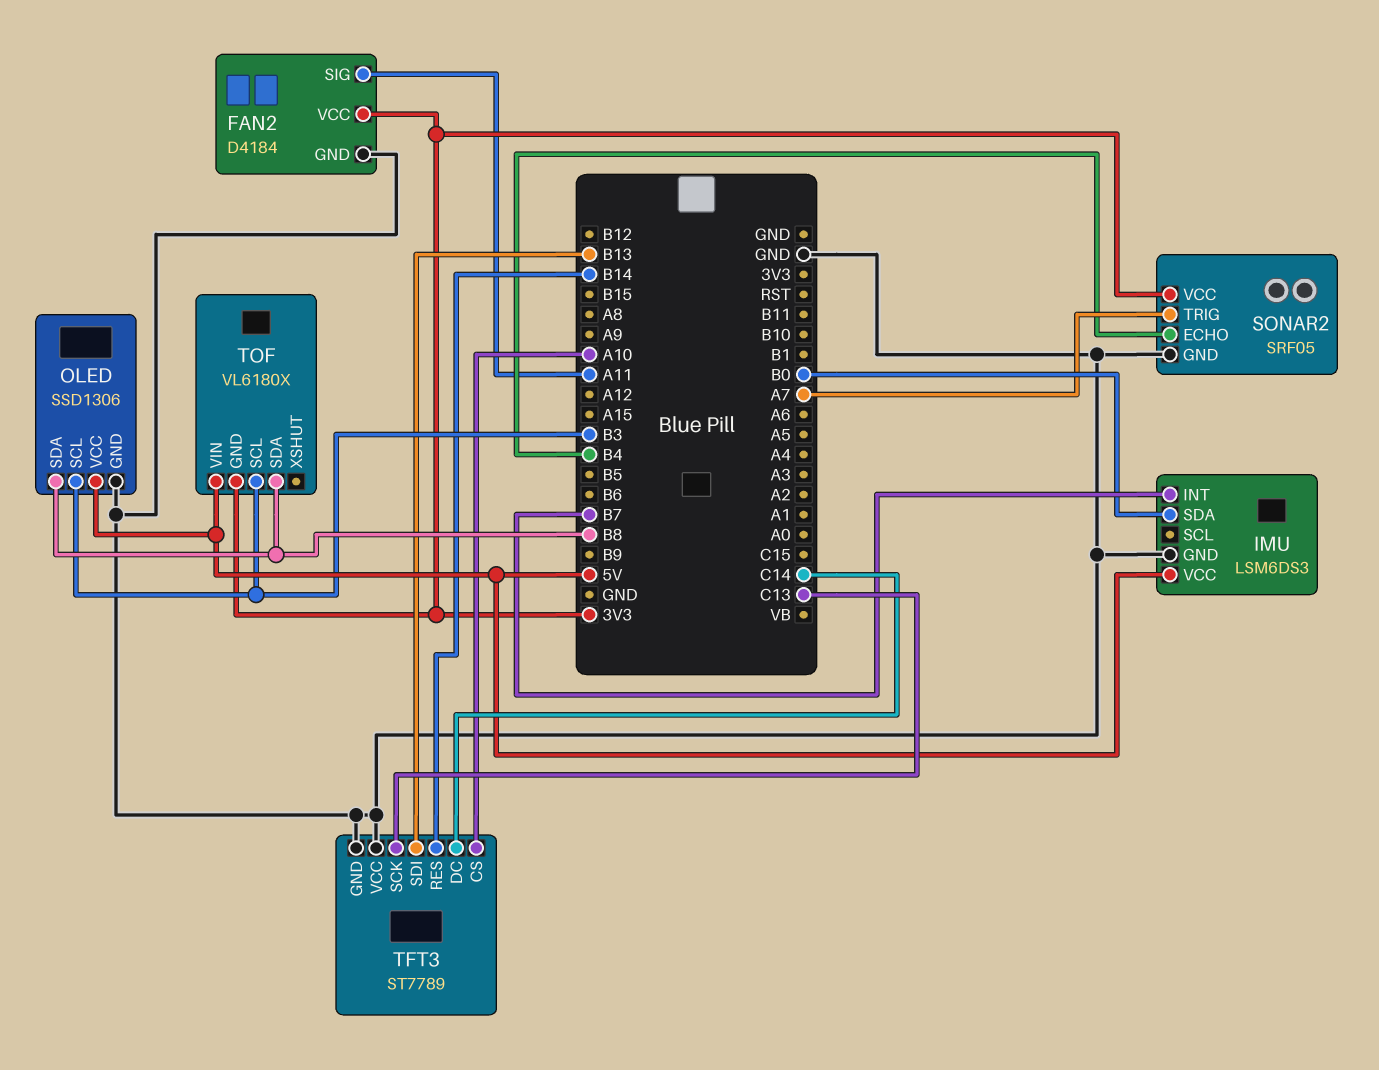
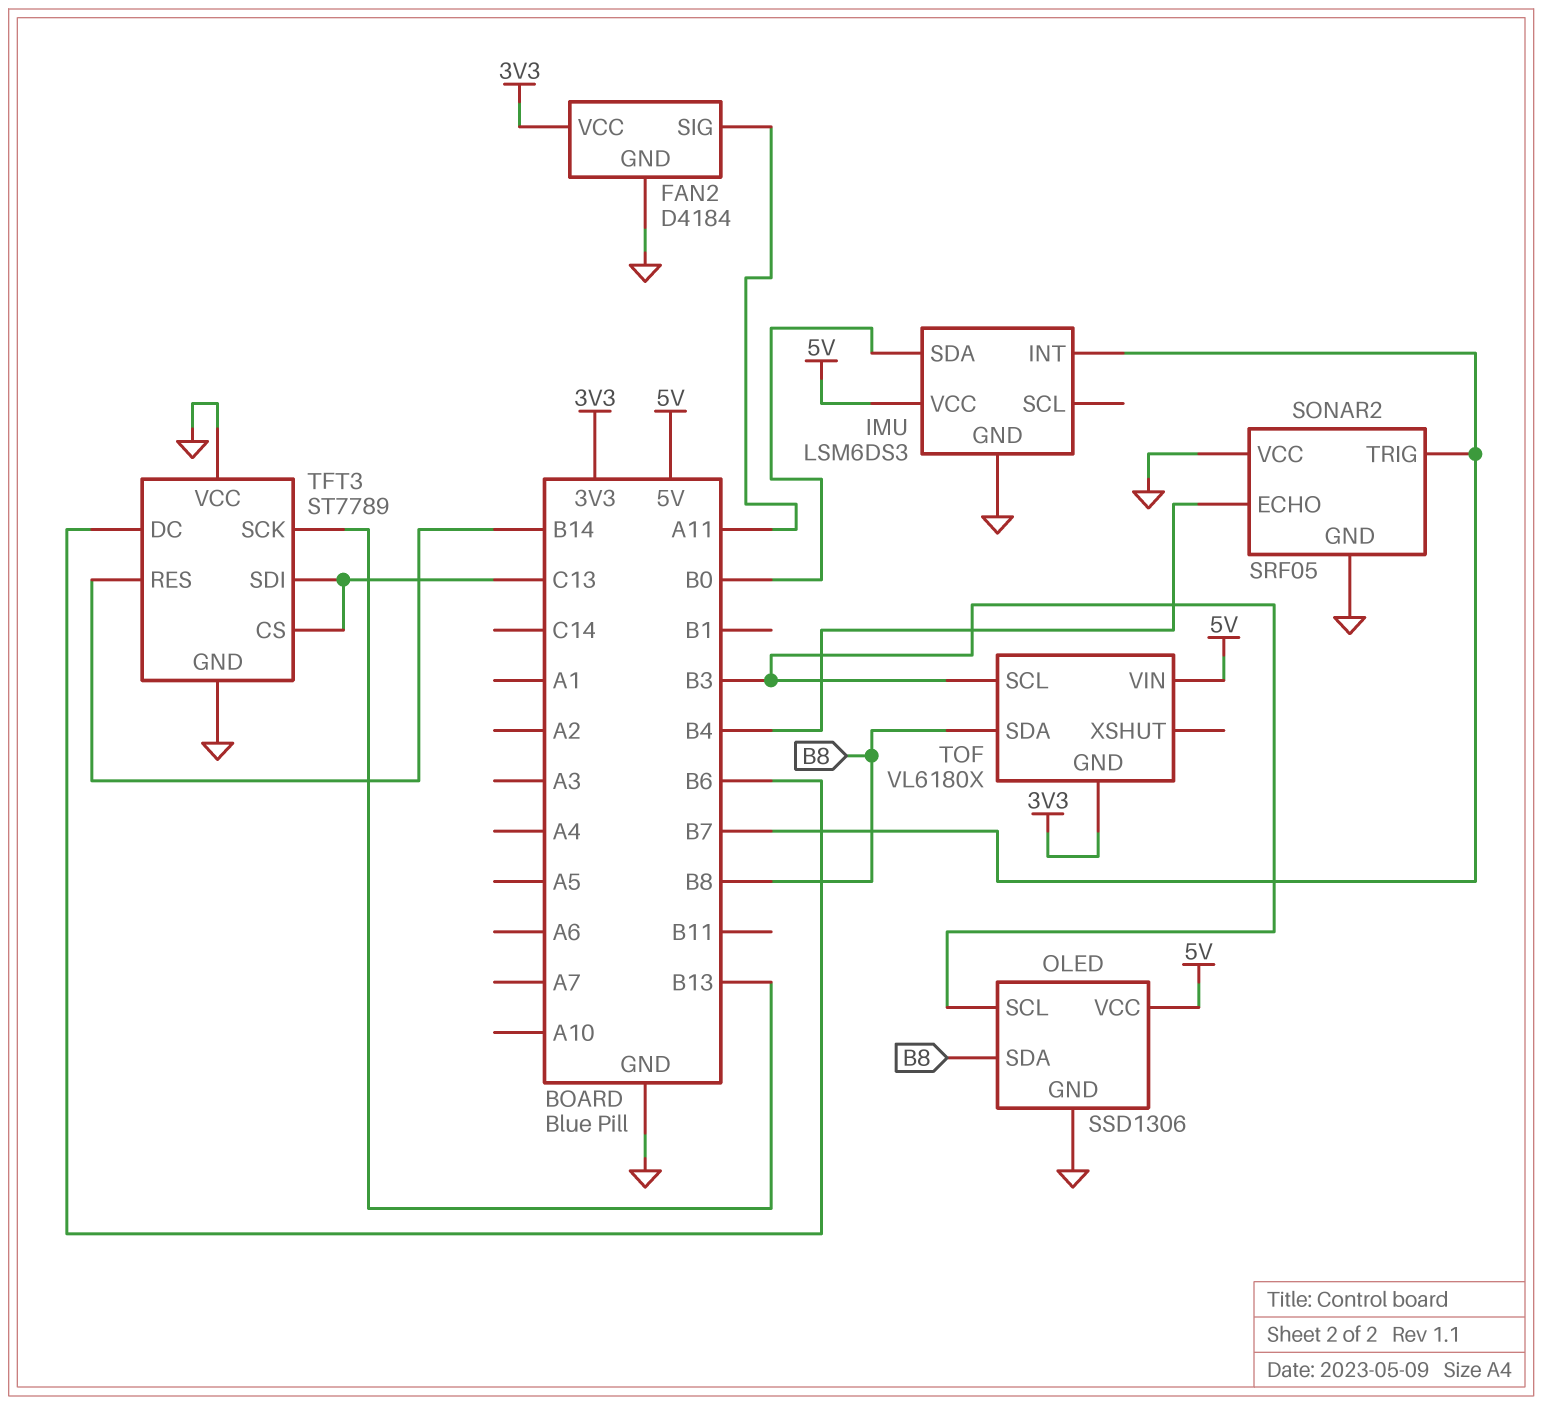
SONAR2 pin TRIG: A7 -> B7
SONAR2 pin VCC: 3V3 -> GND
TFT3 pin CS: A10 -> C13
TFT3 pin DC: C14 -> B6
TFT3 pin SCK: C13 -> B13
TFT3 pin SDI: B13 -> C13

